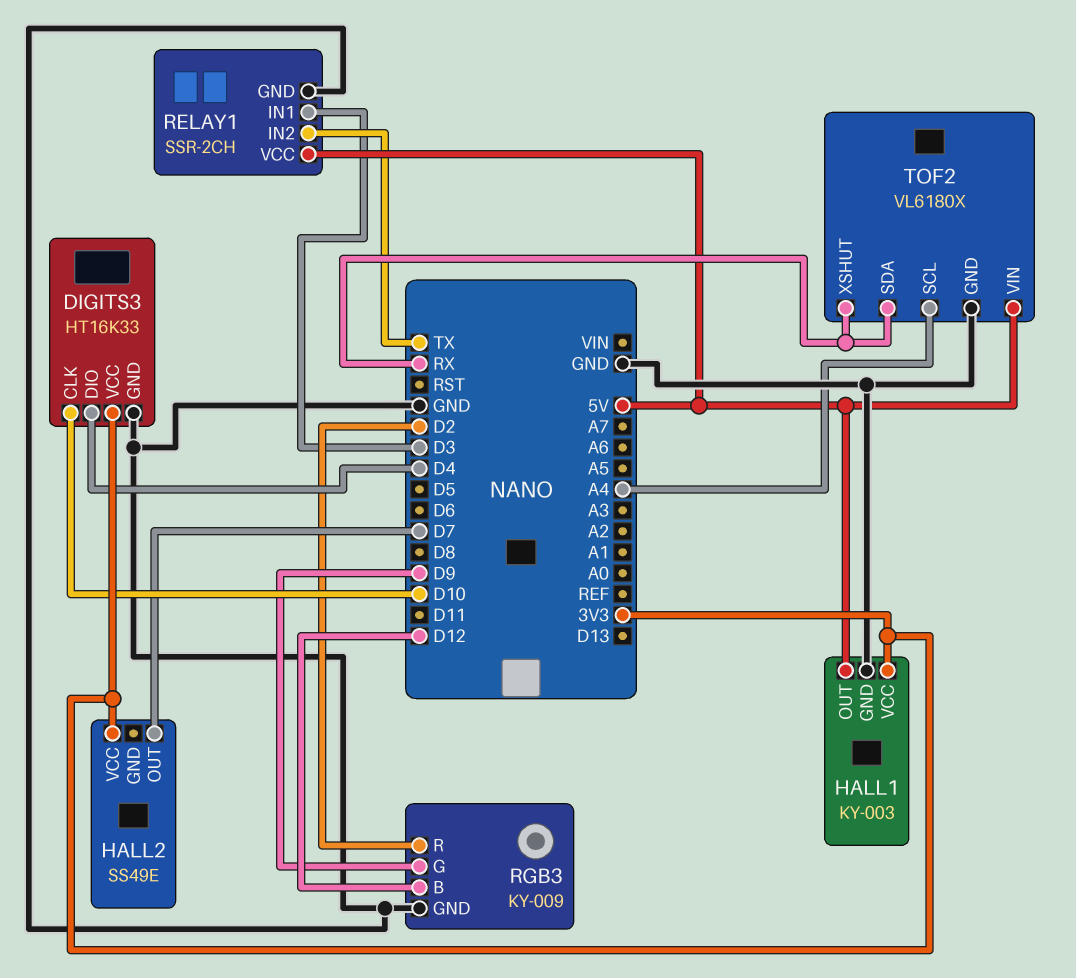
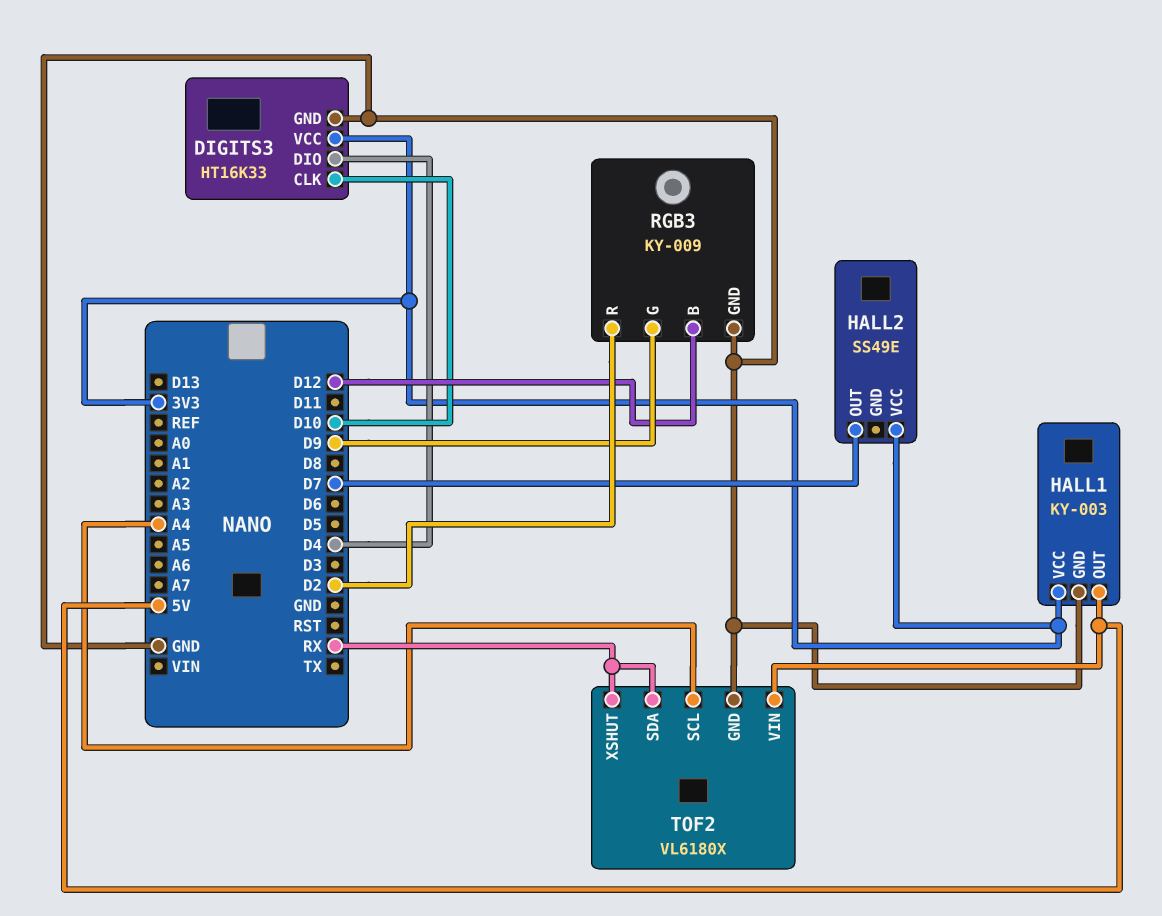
RELAY1: SSR-2CH -> none
RELAY1 pin GND: GND -> none
RELAY1 pin IN1: D3 -> none
RELAY1 pin IN2: TX -> none
RELAY1 pin VCC: 5V -> none

